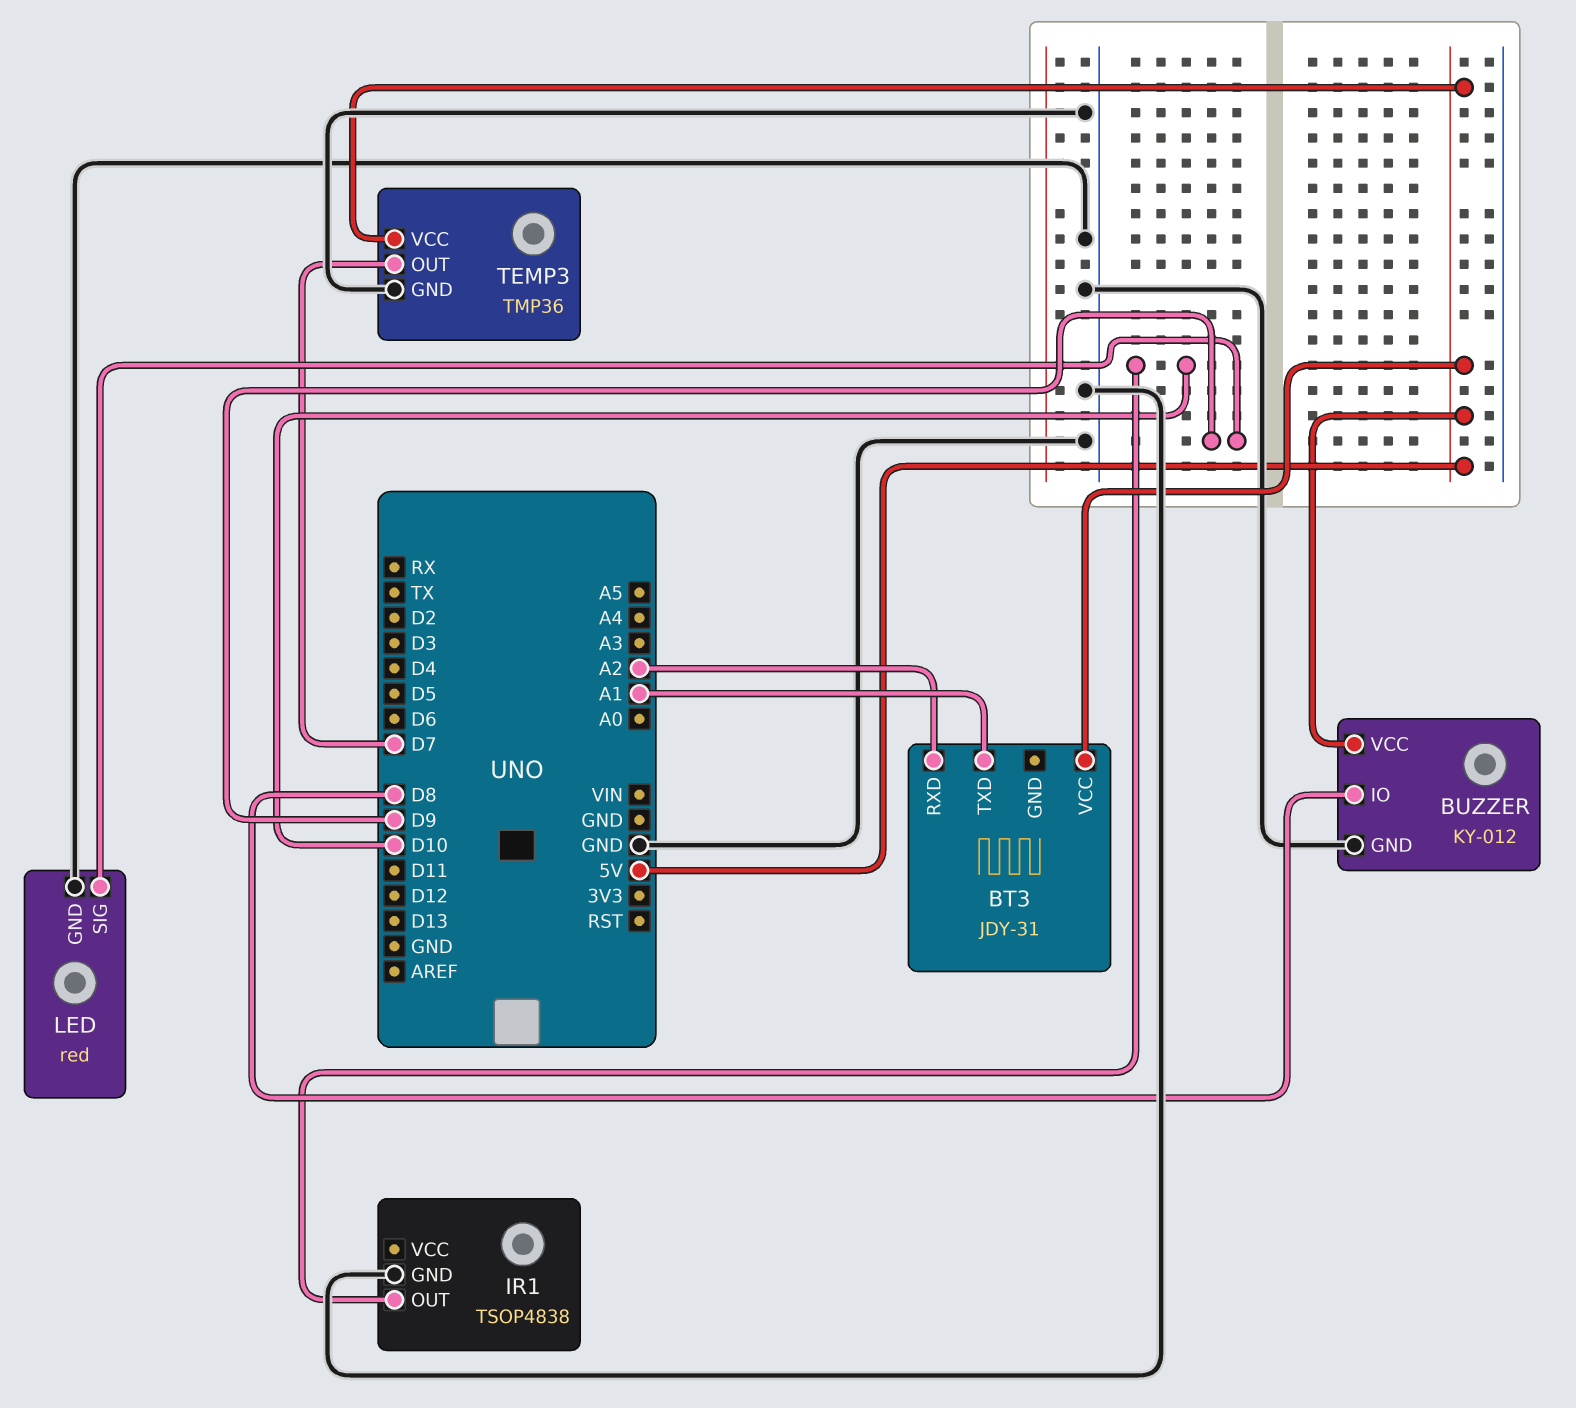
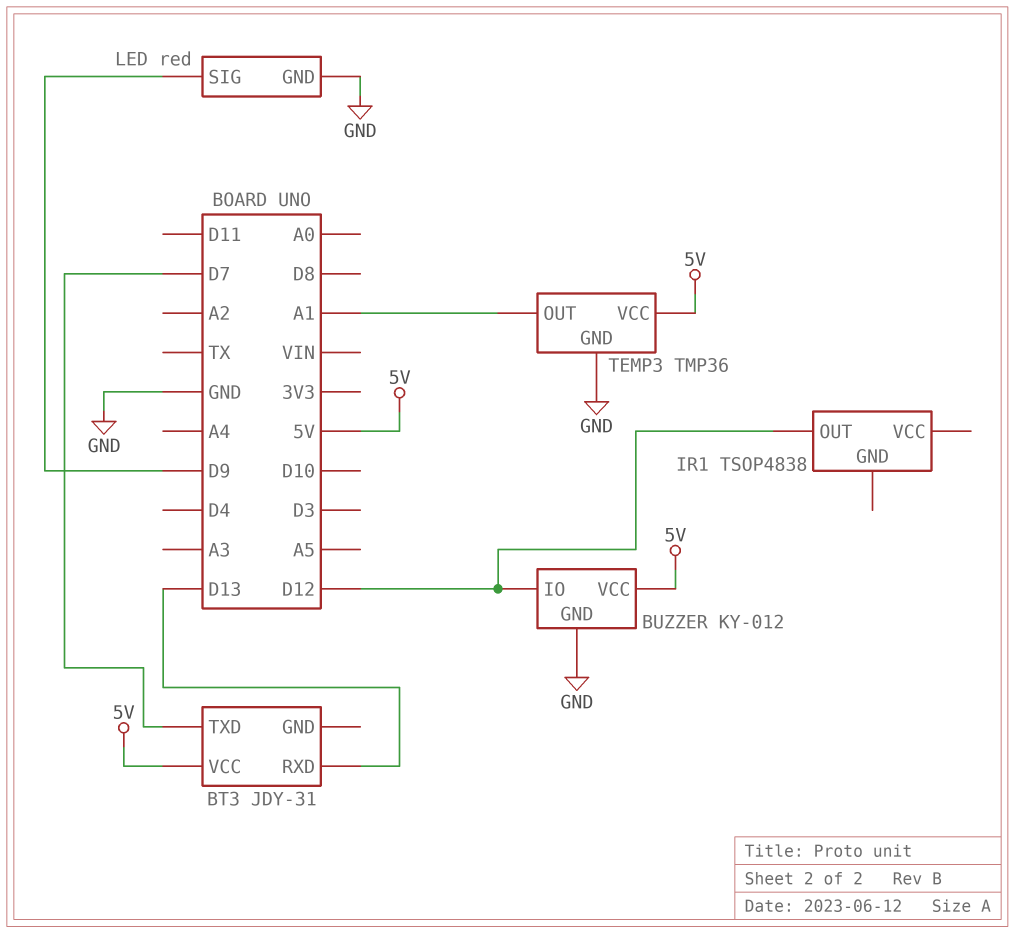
BT3 pin RXD: A2 -> D13
BT3 pin TXD: A1 -> D7
BUZZER pin IO: D8 -> D12
IR1 pin GND: GND -> none
IR1 pin OUT: D10 -> D12
TEMP3 pin OUT: D7 -> A1

